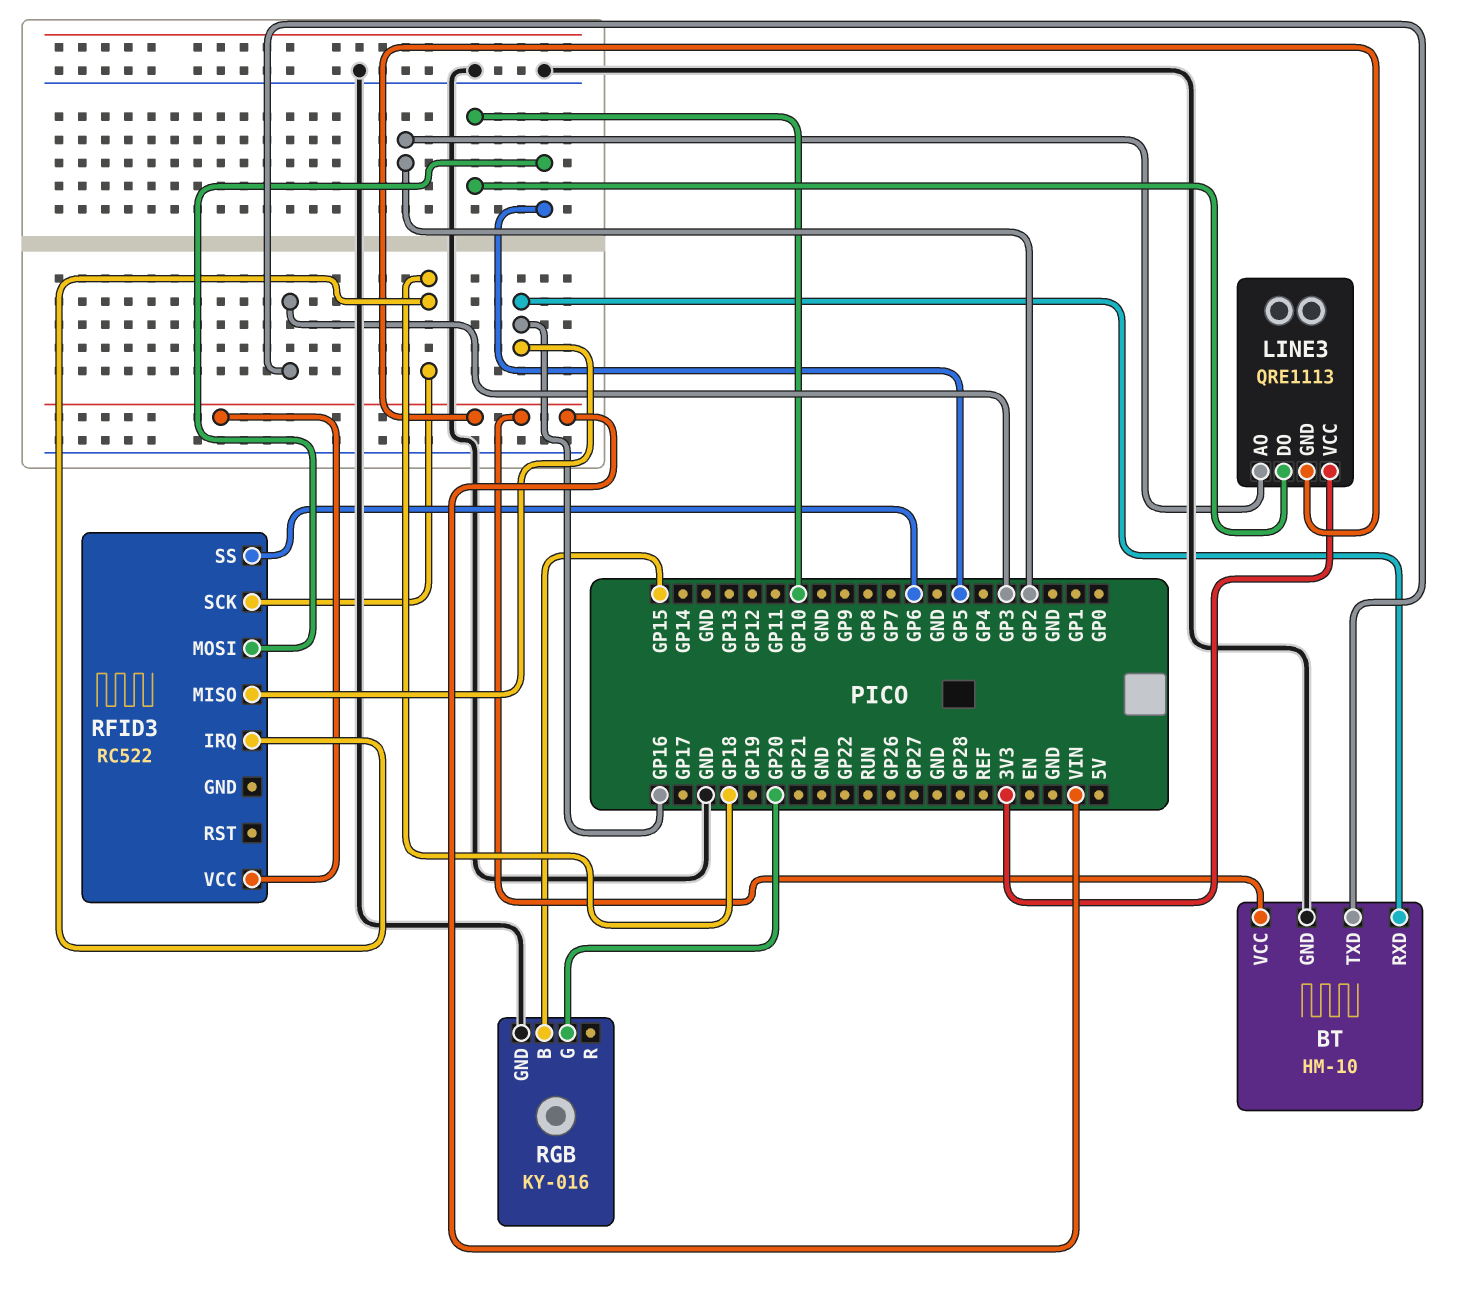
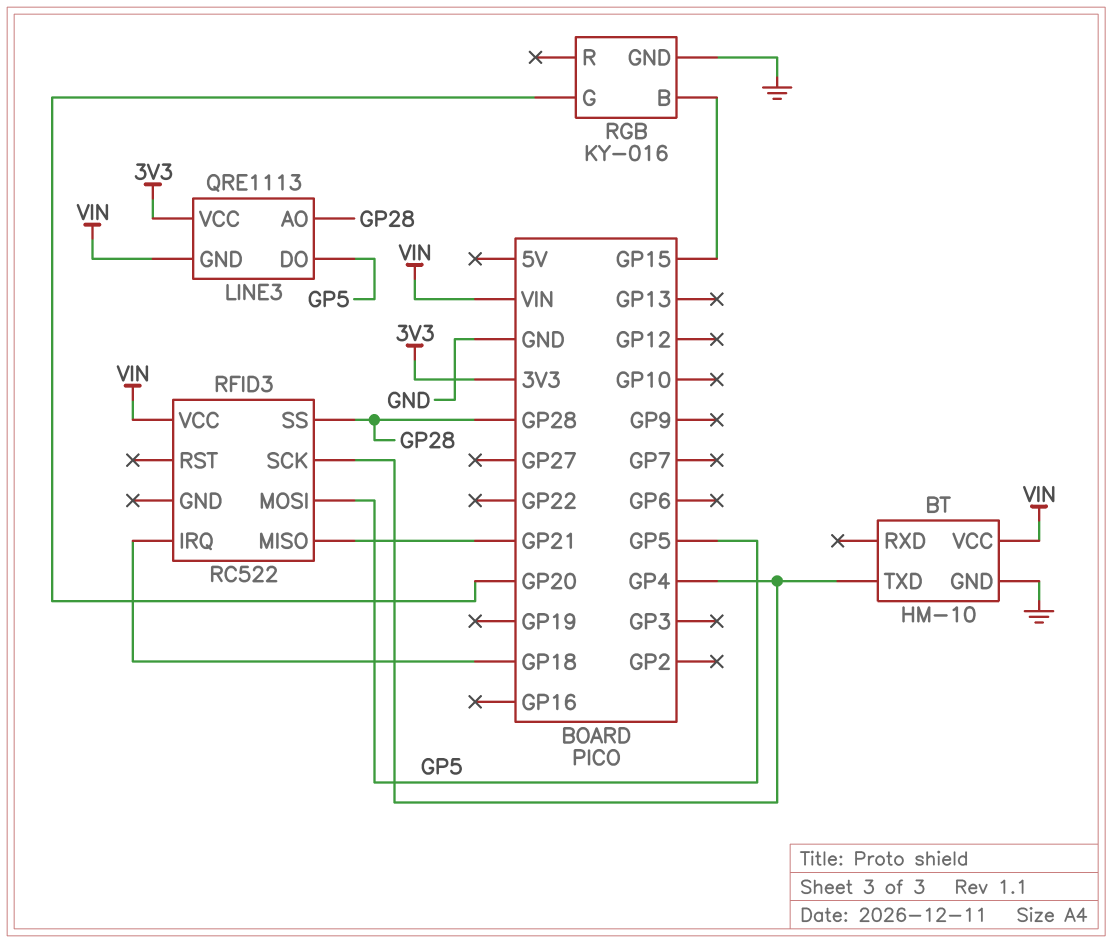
BT pin RXD: GP16 -> none
BT pin TXD: GP3 -> GP4
LINE3 pin AO: GP2 -> GP28
LINE3 pin DO: GP10 -> GP5
RFID3 pin MISO: GP16 -> GP21
RFID3 pin SCK: GP18 -> GP4
RFID3 pin SS: GP6 -> GP28

